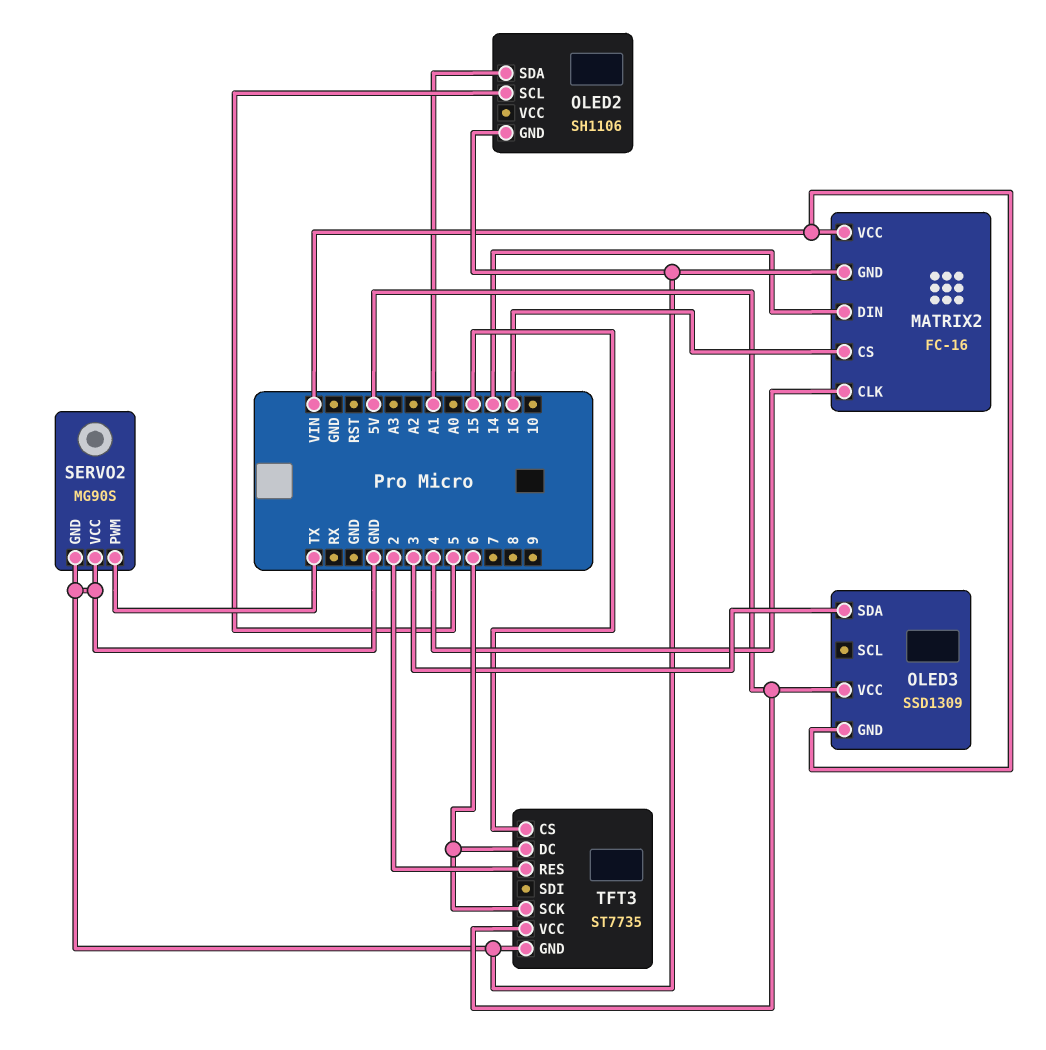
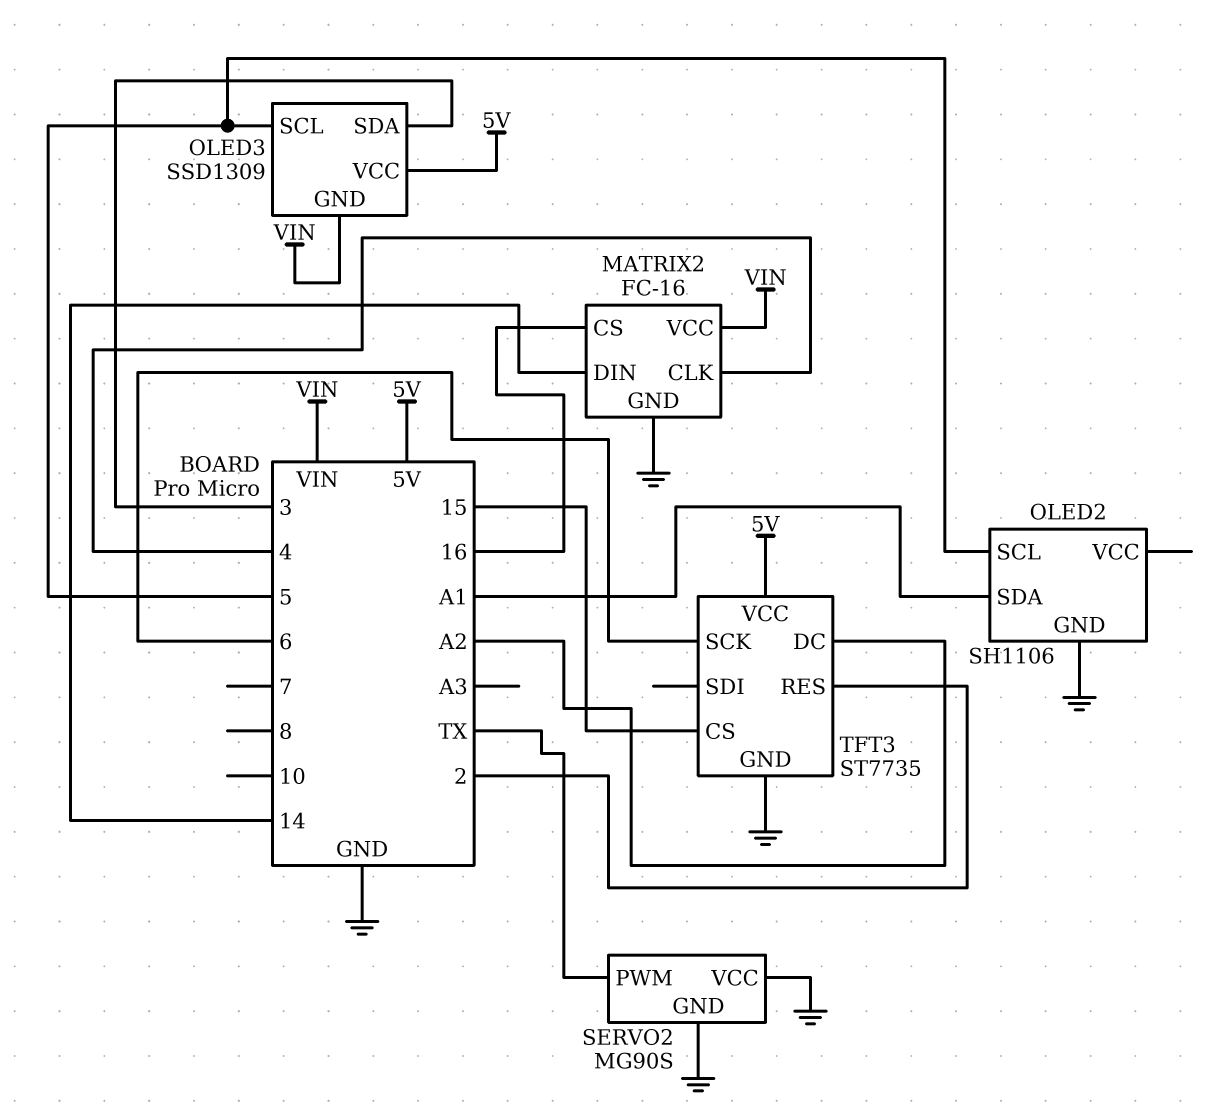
OLED3 pin SCL: none -> 5
TFT3 pin DC: 6 -> A2

